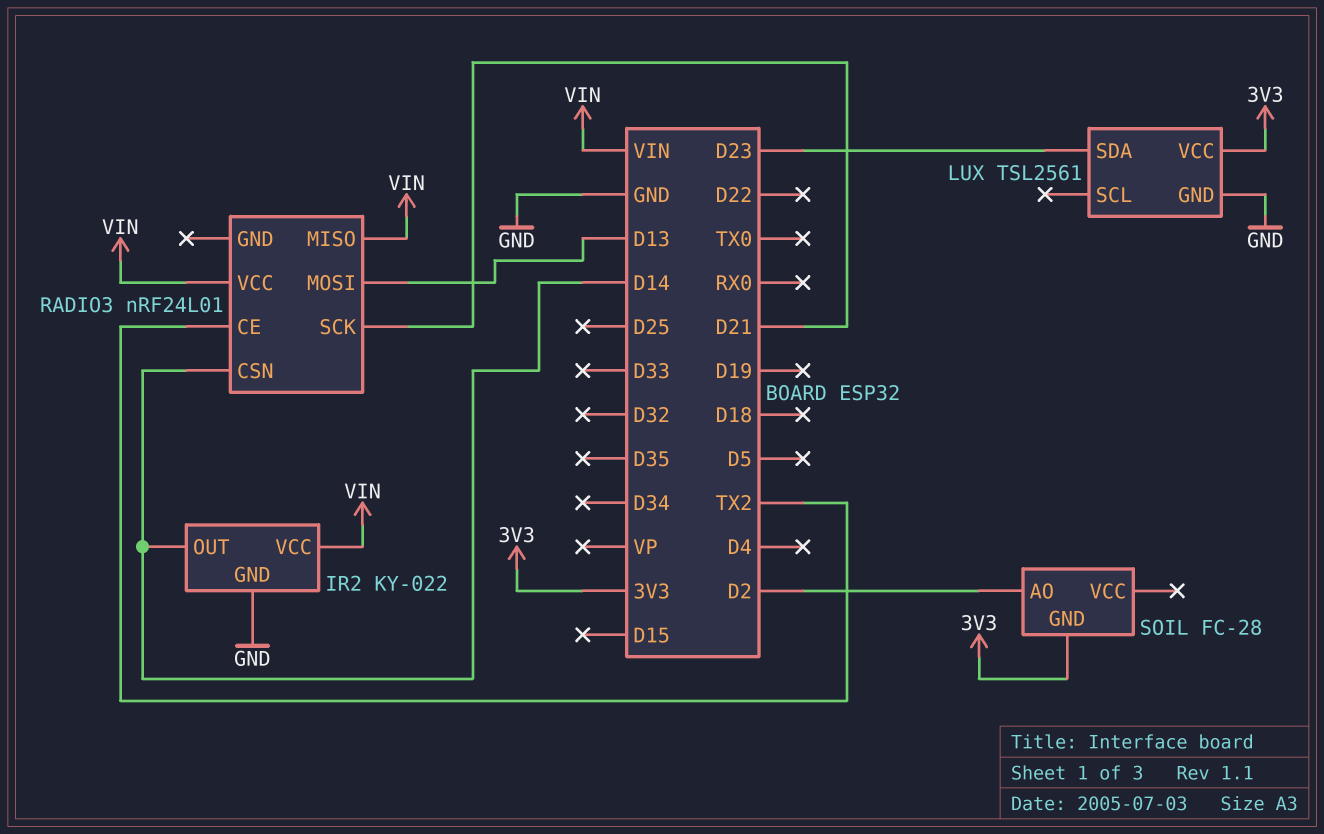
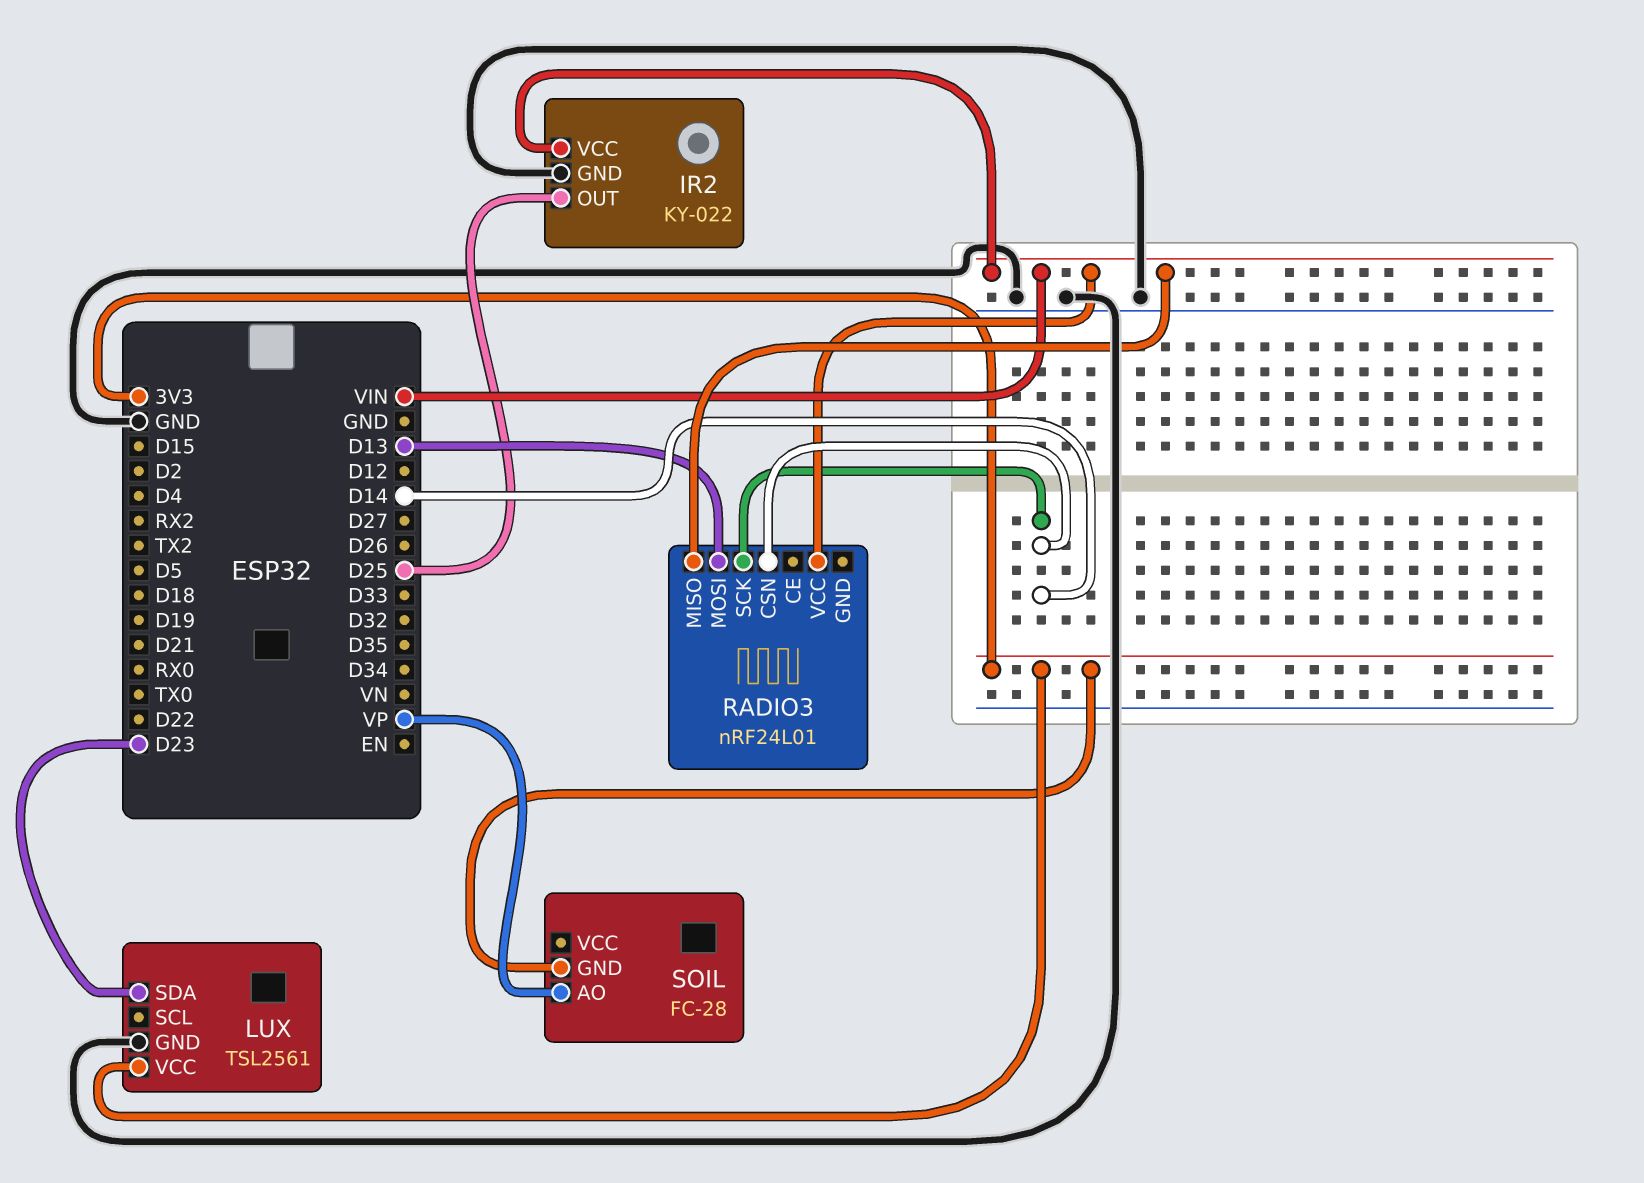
IR2 pin OUT: D14 -> D25
RADIO3 pin CE: TX2 -> none
RADIO3 pin SCK: D21 -> D14
SOIL pin AO: D2 -> VP

